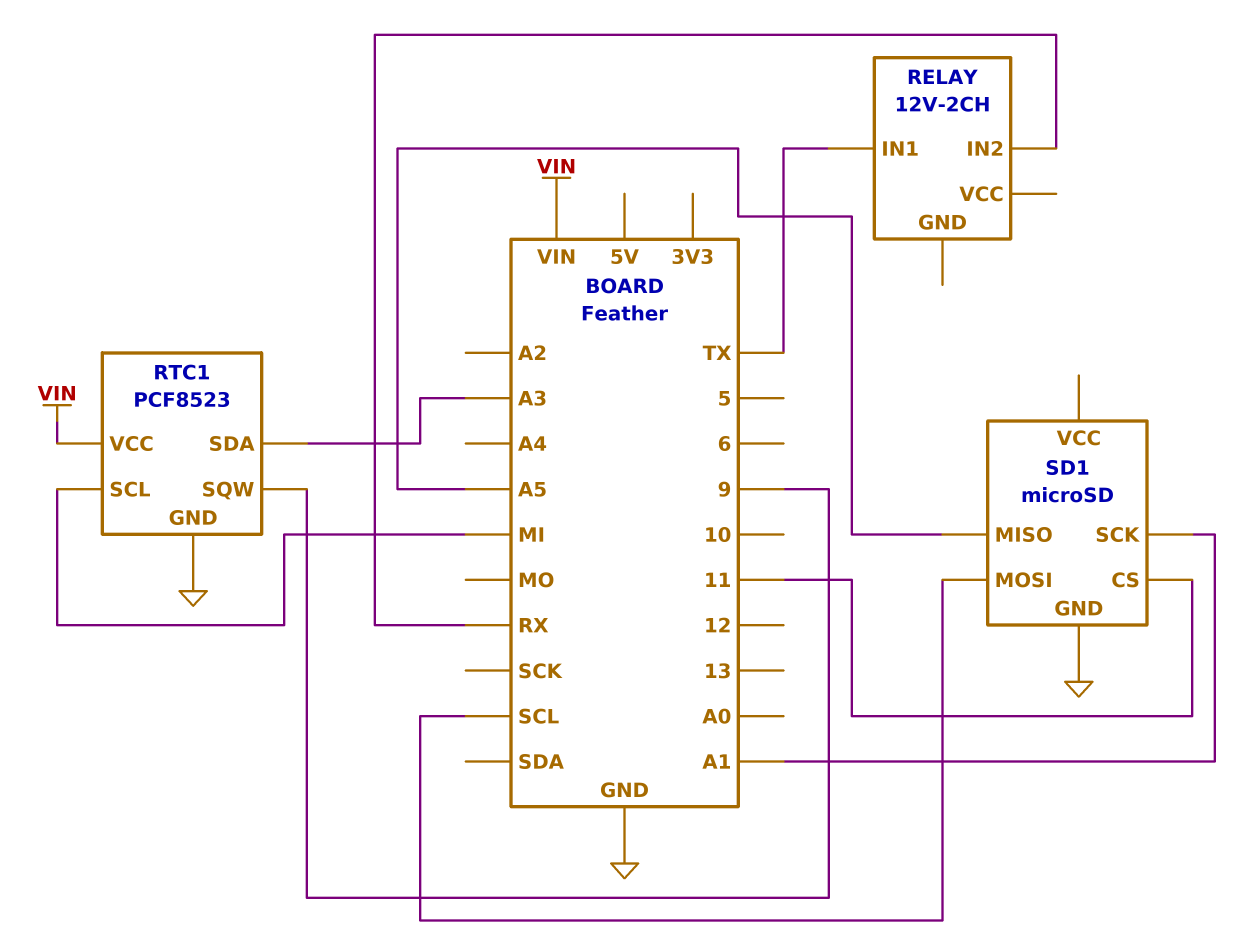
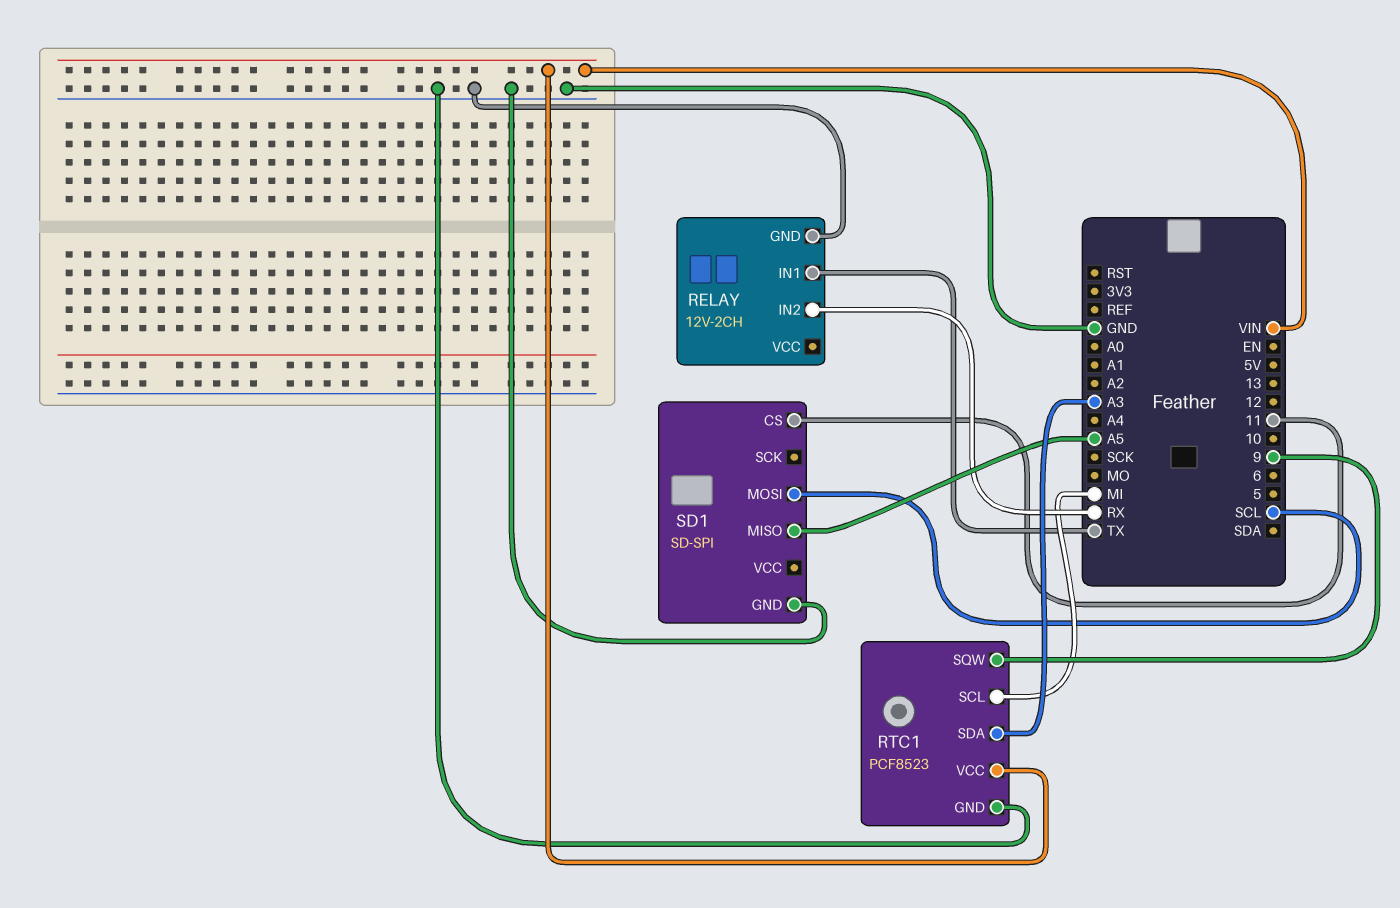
RELAY pin GND: none -> GND
SD1: microSD -> SD-SPI
SD1 pin SCK: A1 -> none

